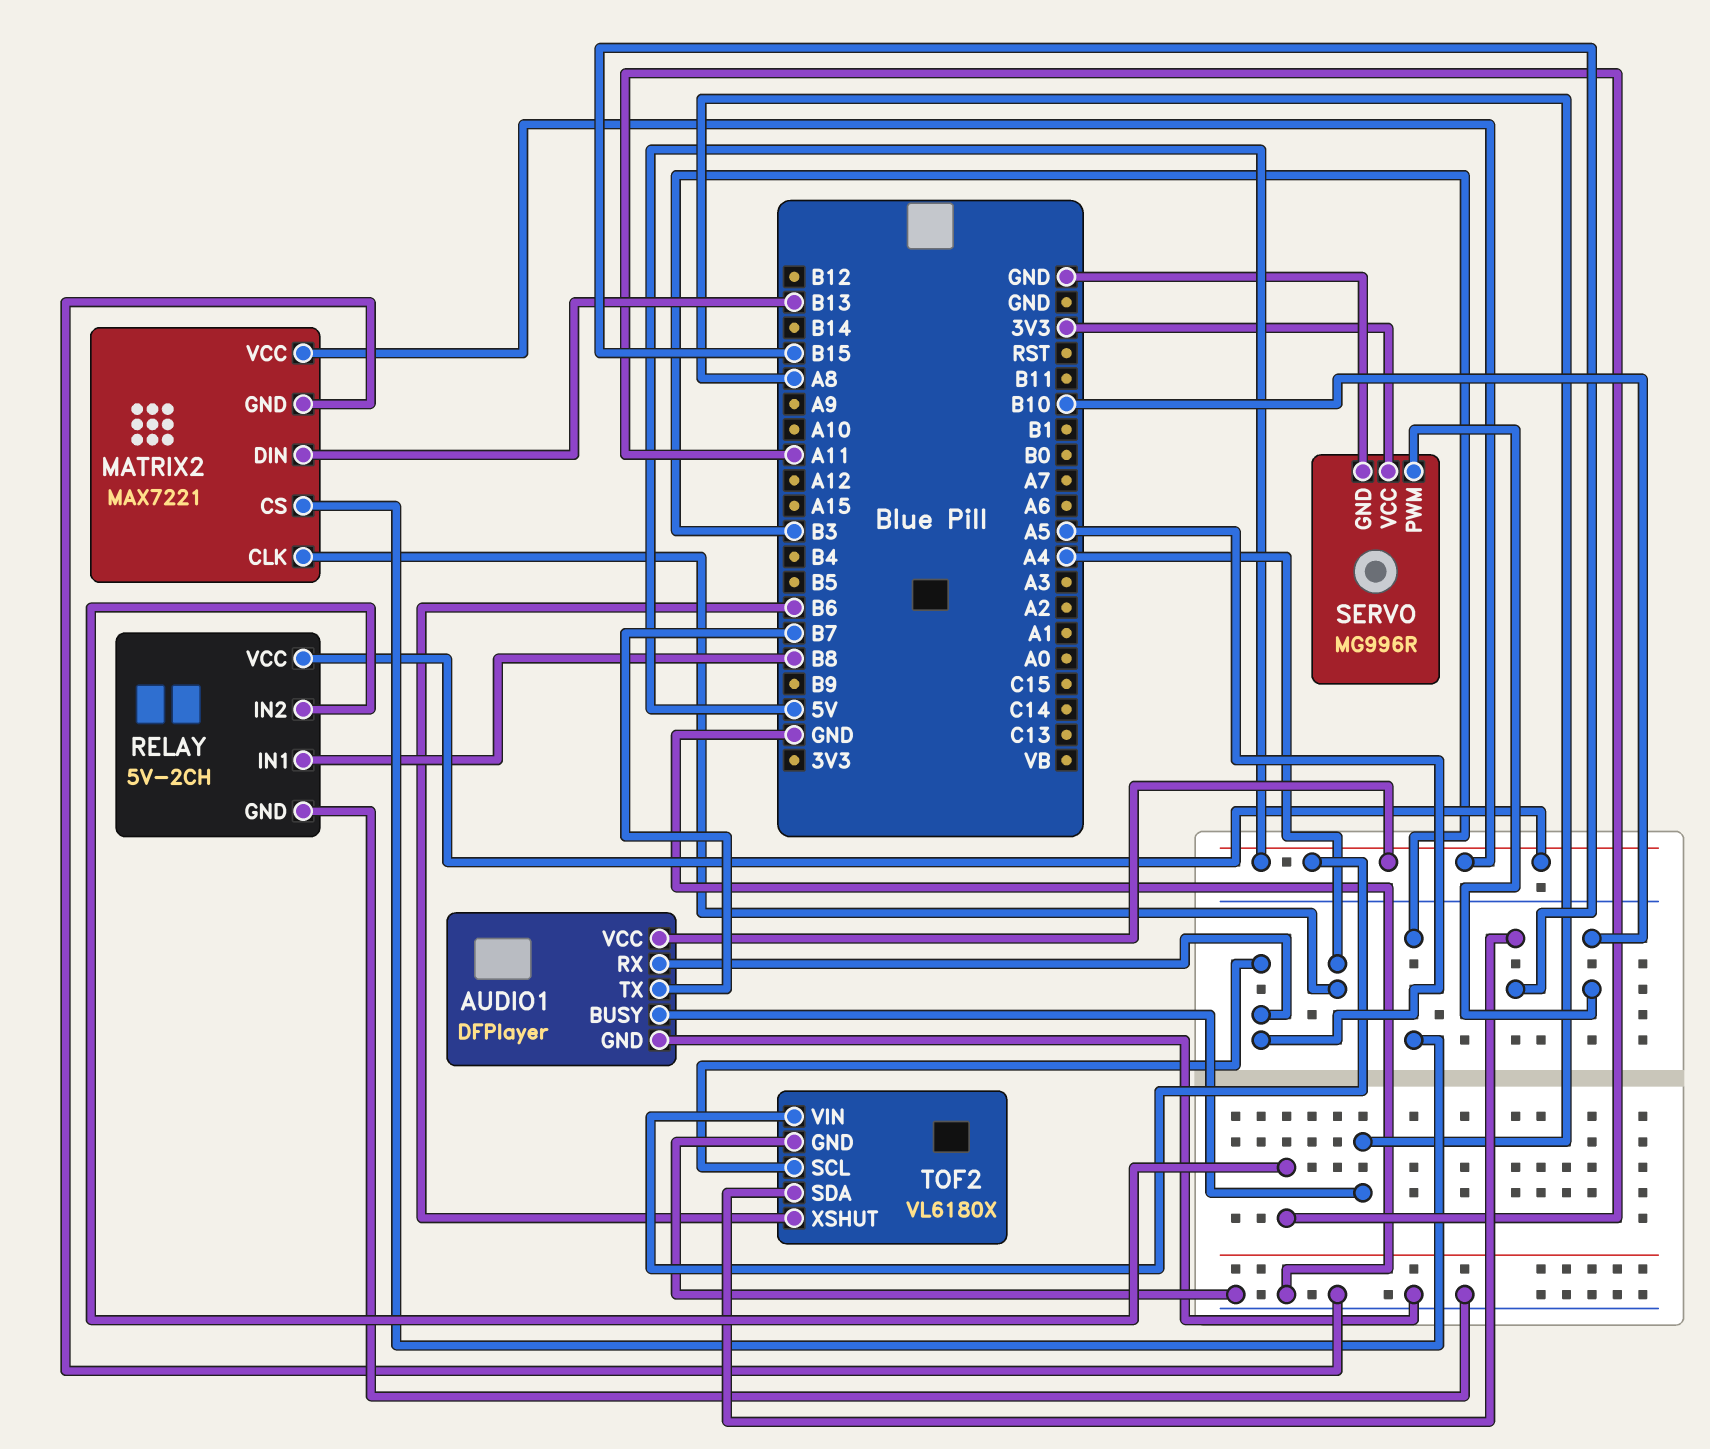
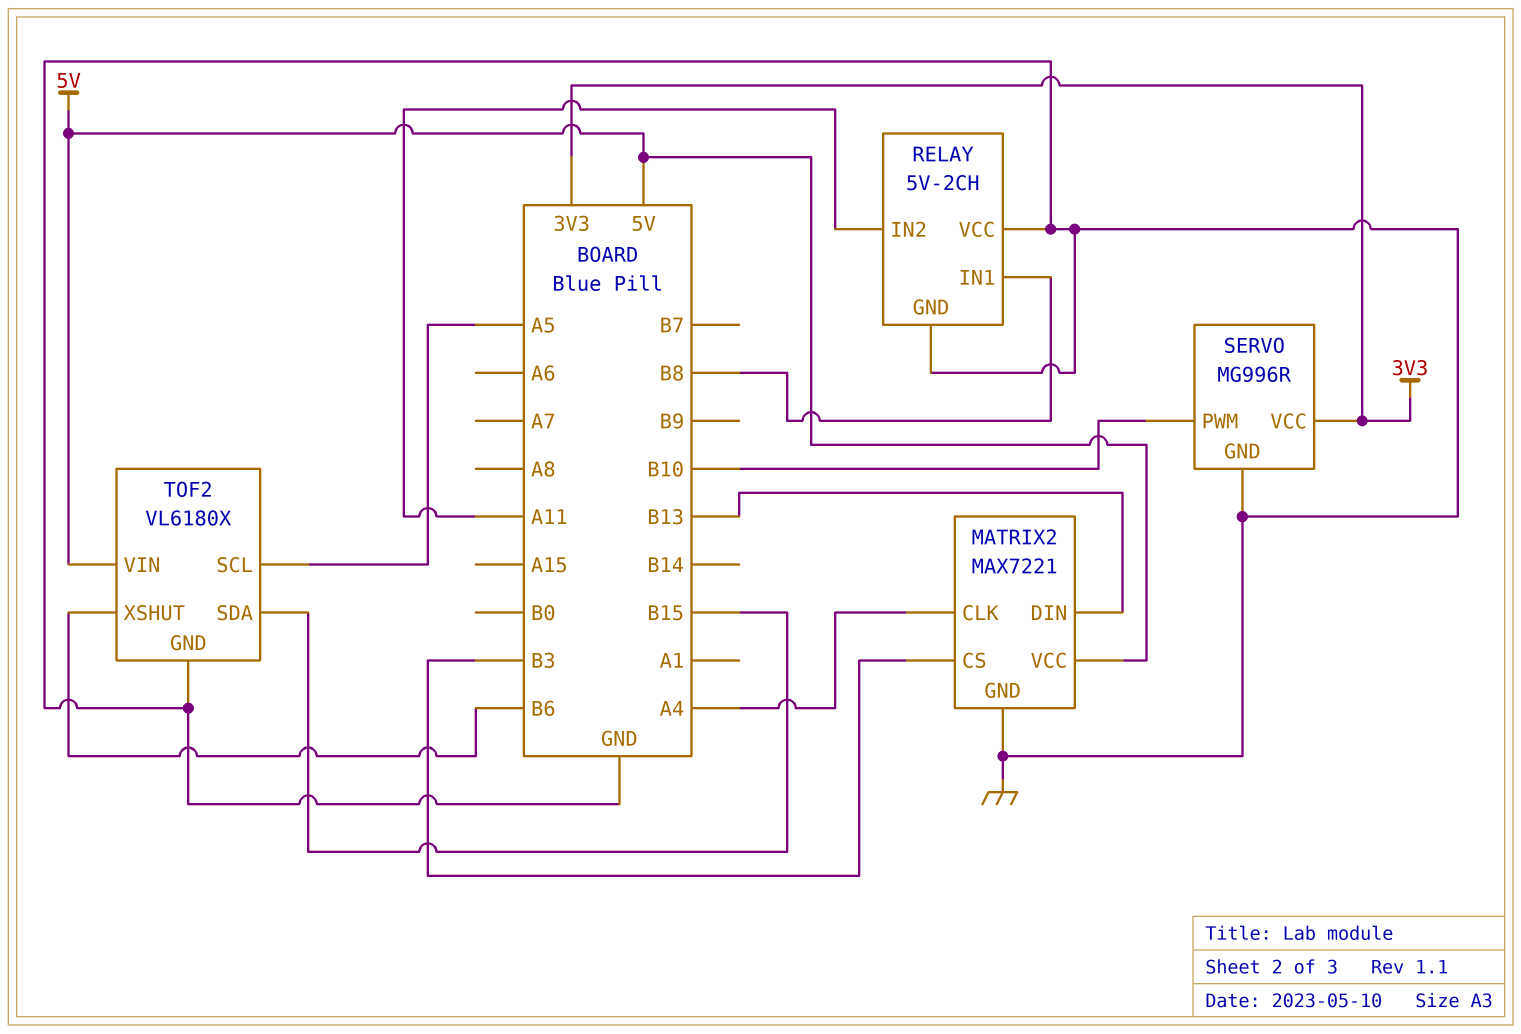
AUDIO1: DFPlayer -> none
AUDIO1 pin BUSY: A8 -> none
AUDIO1 pin GND: GND -> none
AUDIO1 pin RX: A5 -> none
AUDIO1 pin TX: B7 -> none
AUDIO1 pin VCC: 5V -> none
RELAY pin VCC: 5V -> GND

